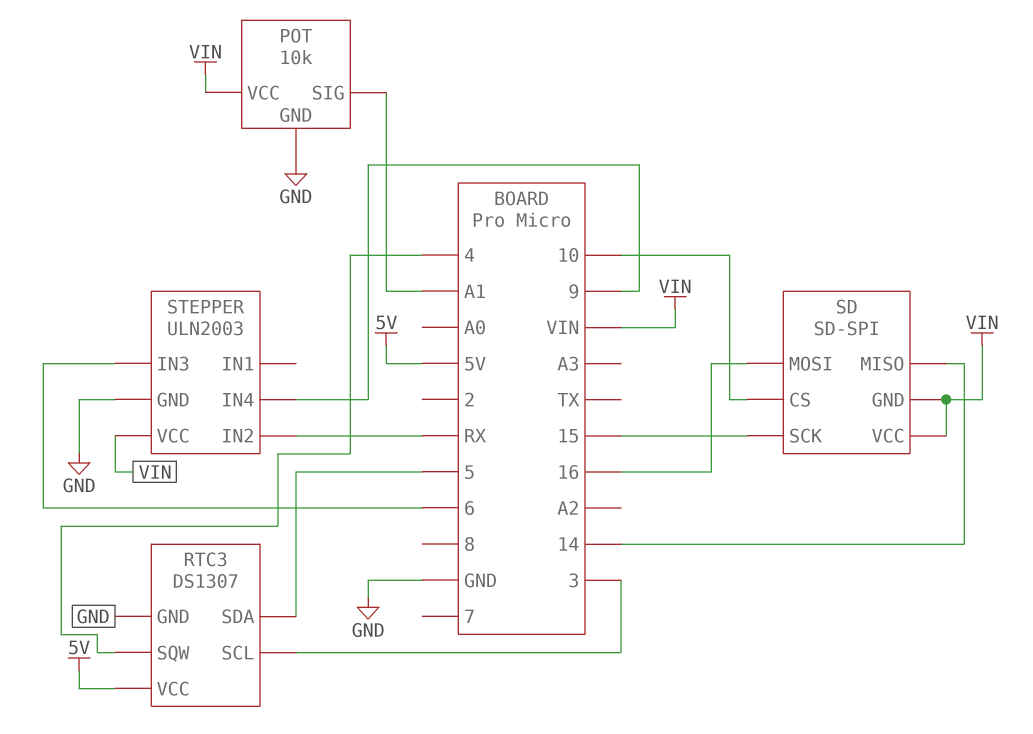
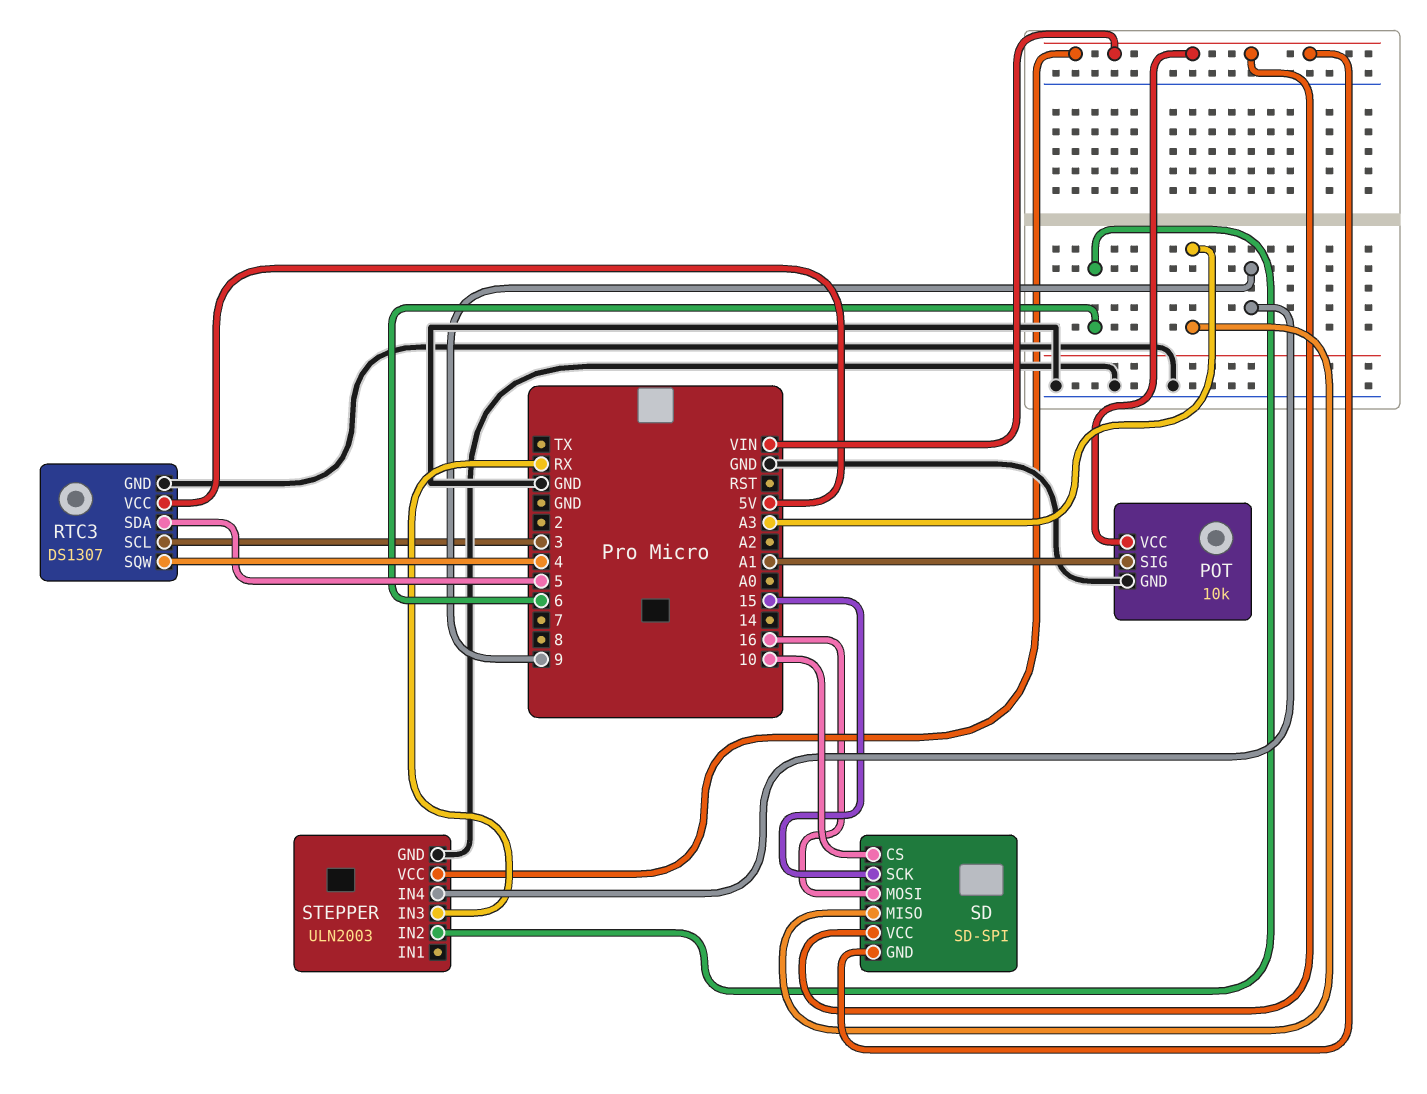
SD pin MISO: 14 -> A3
STEPPER pin IN2: RX -> 6
STEPPER pin IN3: 6 -> RX

